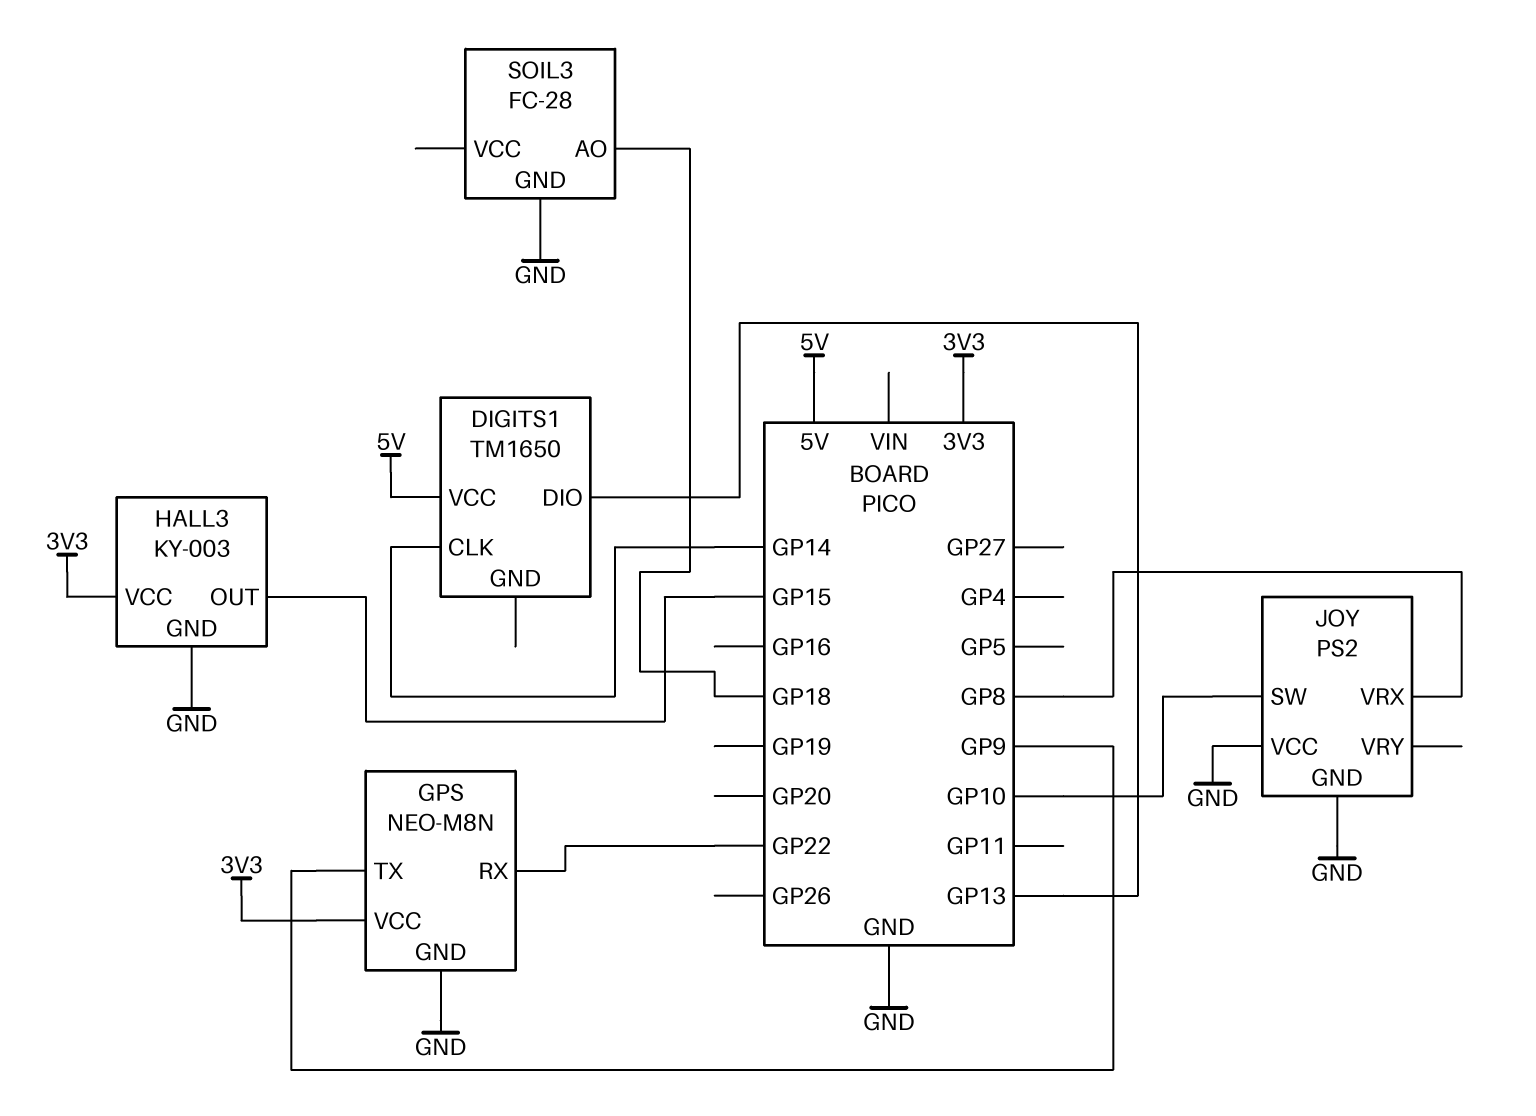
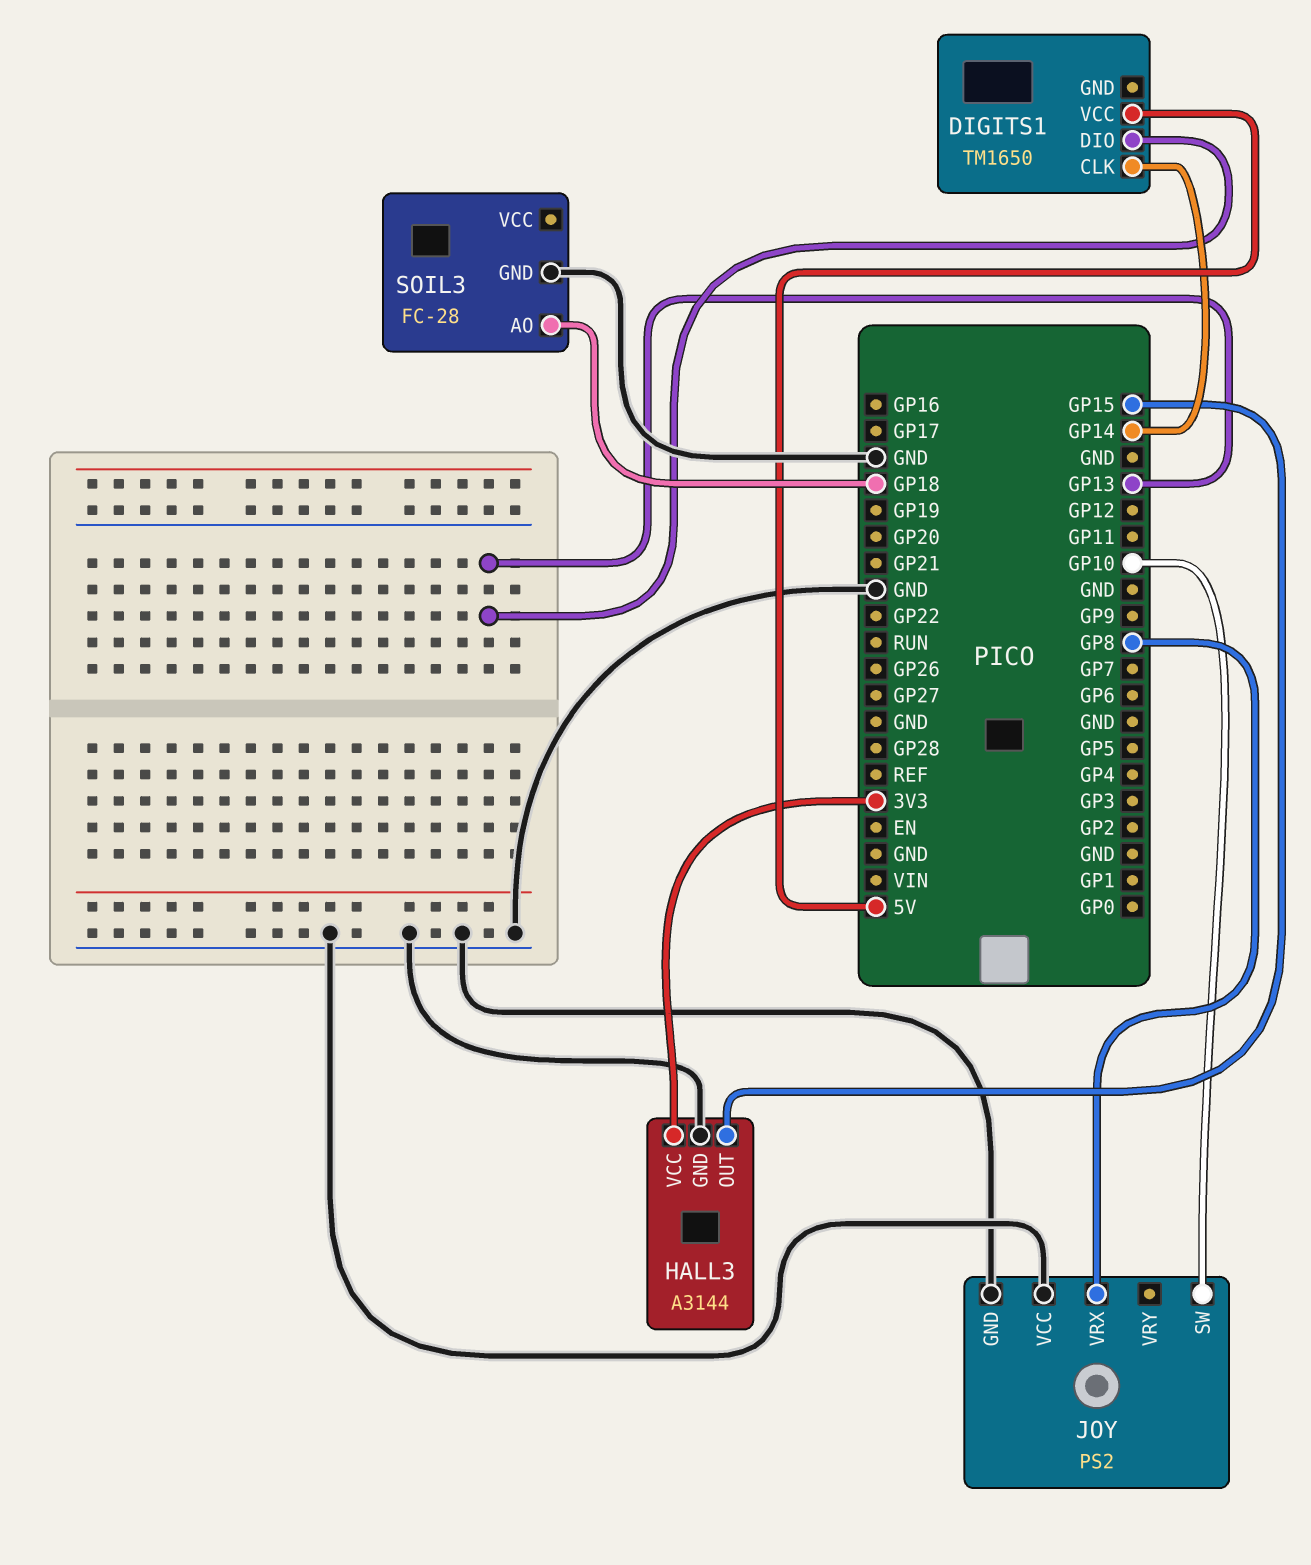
GPS: NEO-M8N -> none
GPS pin GND: GND -> none
GPS pin RX: GP22 -> none
GPS pin TX: GP9 -> none
GPS pin VCC: 3V3 -> none
HALL3: KY-003 -> A3144

